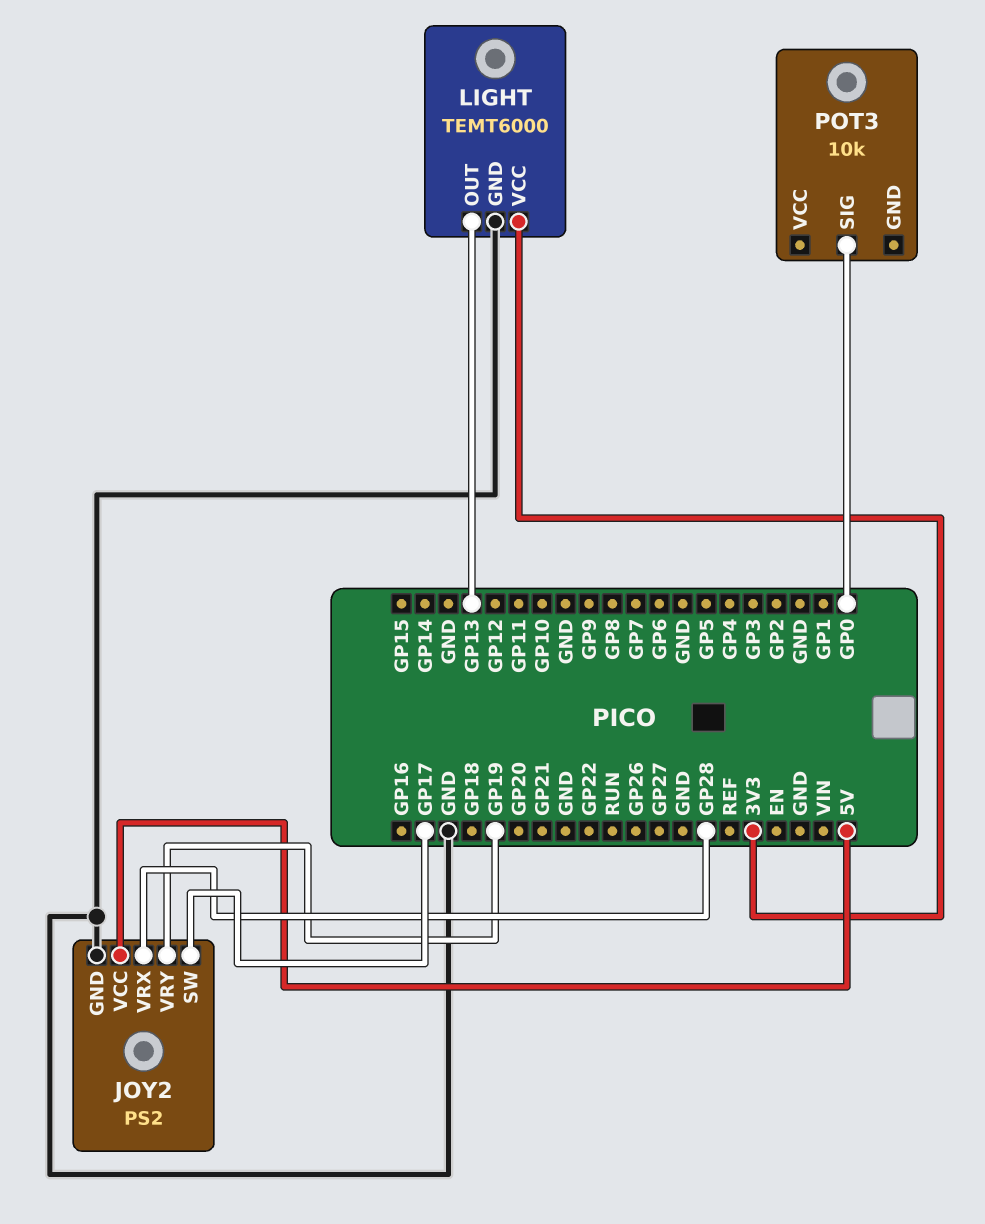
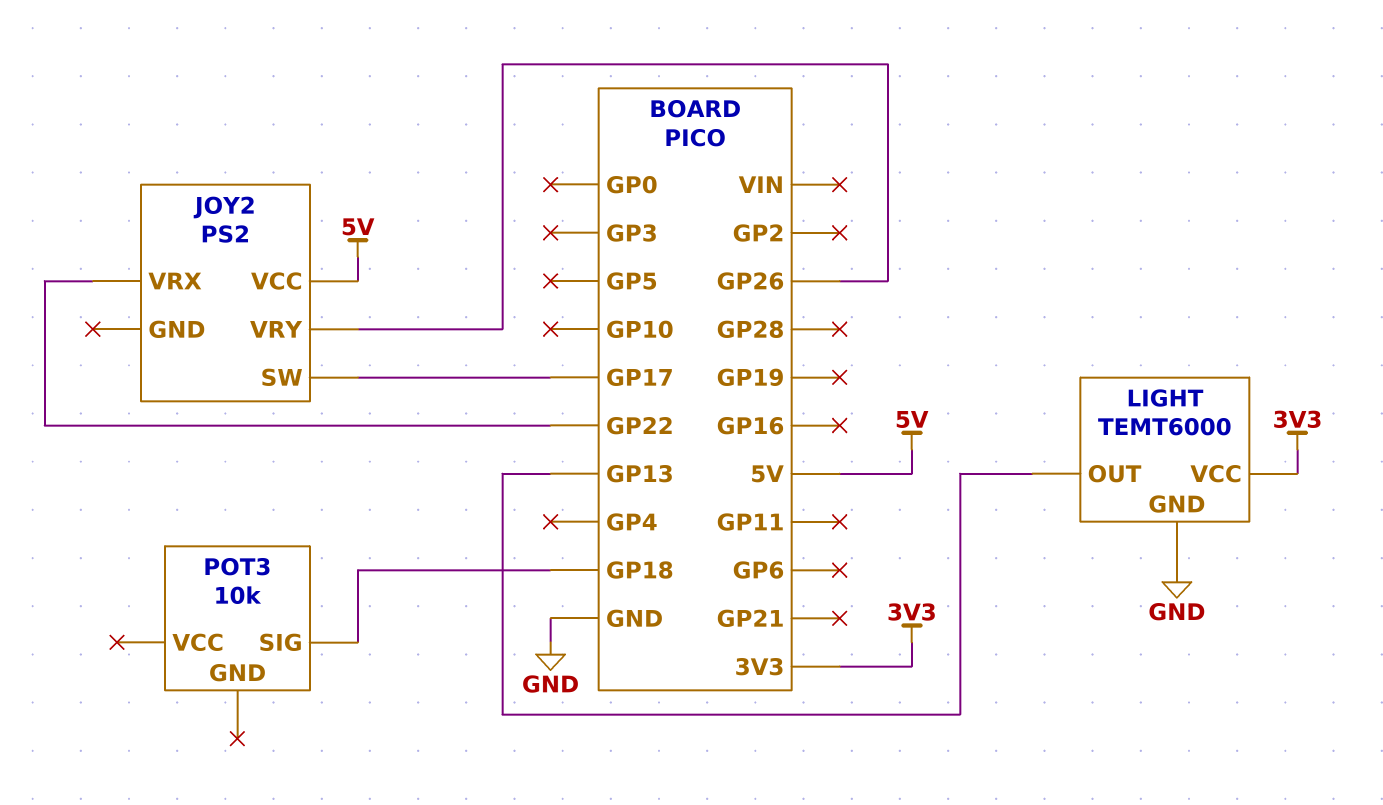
JOY2 pin GND: GND -> none
JOY2 pin VRX: GP28 -> GP22
JOY2 pin VRY: GP19 -> GP26
POT3 pin SIG: GP0 -> GP18

